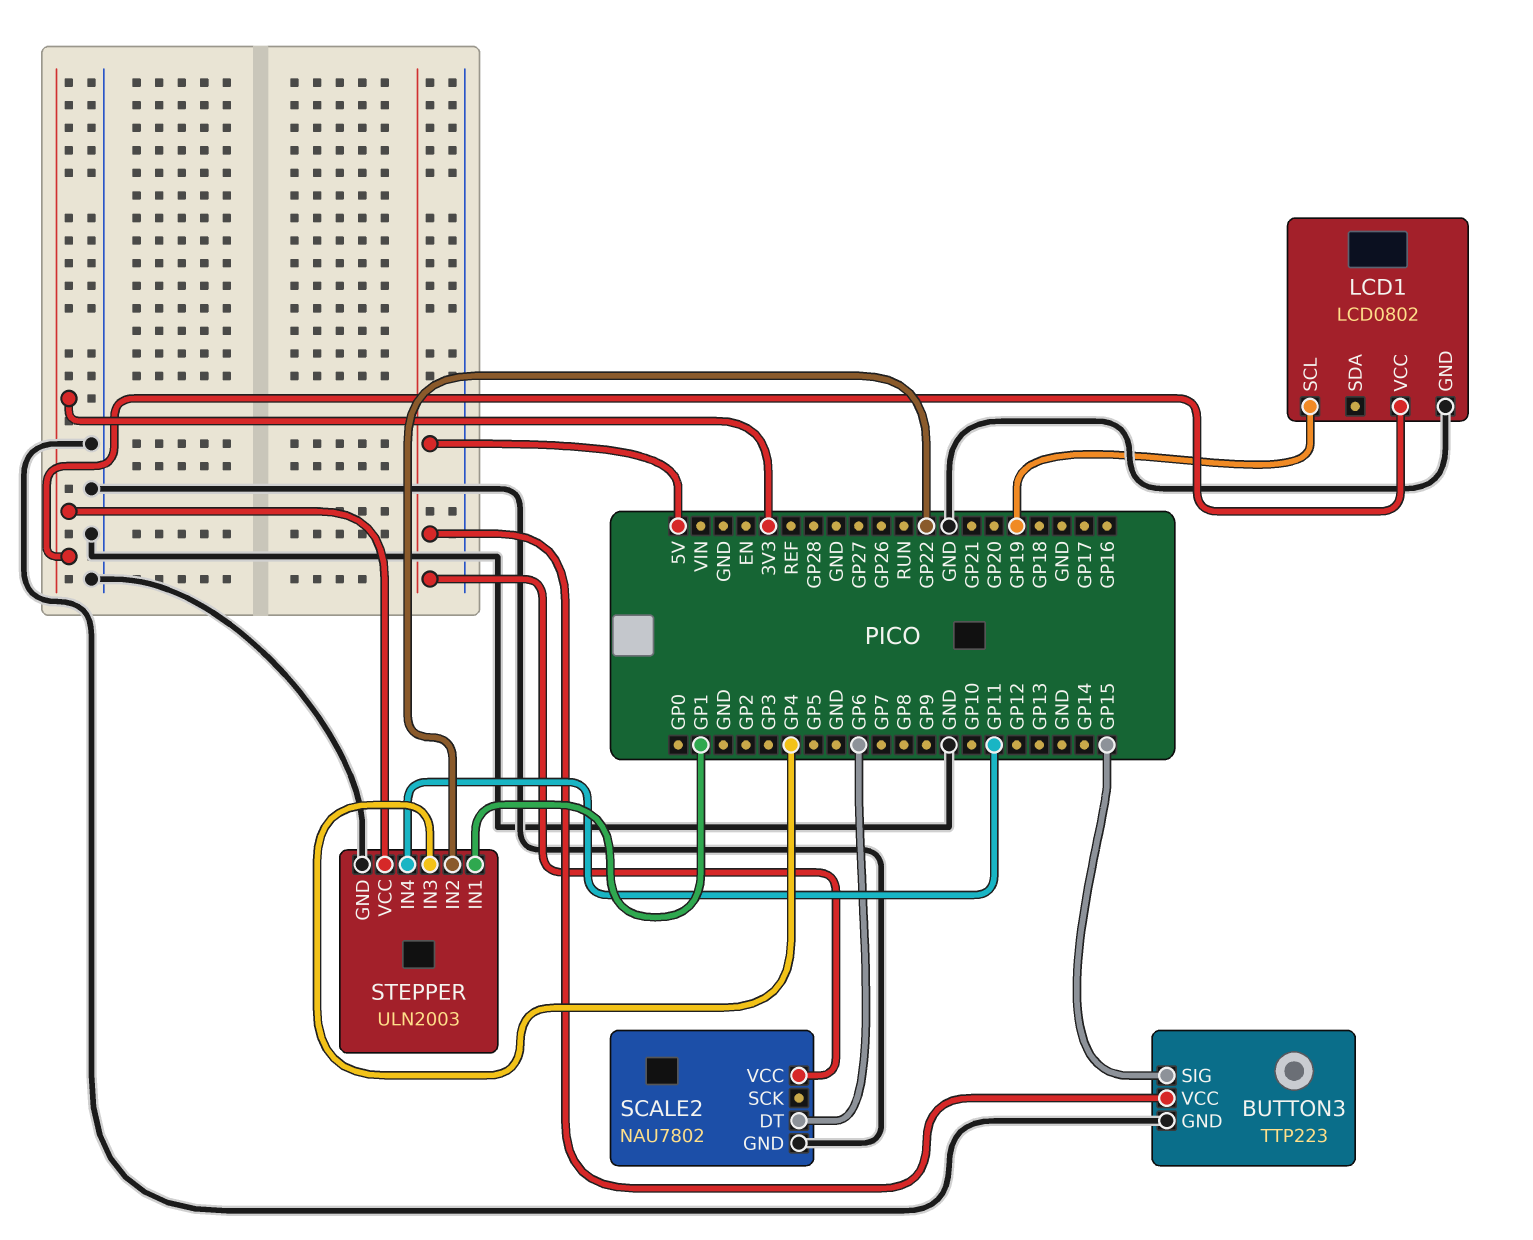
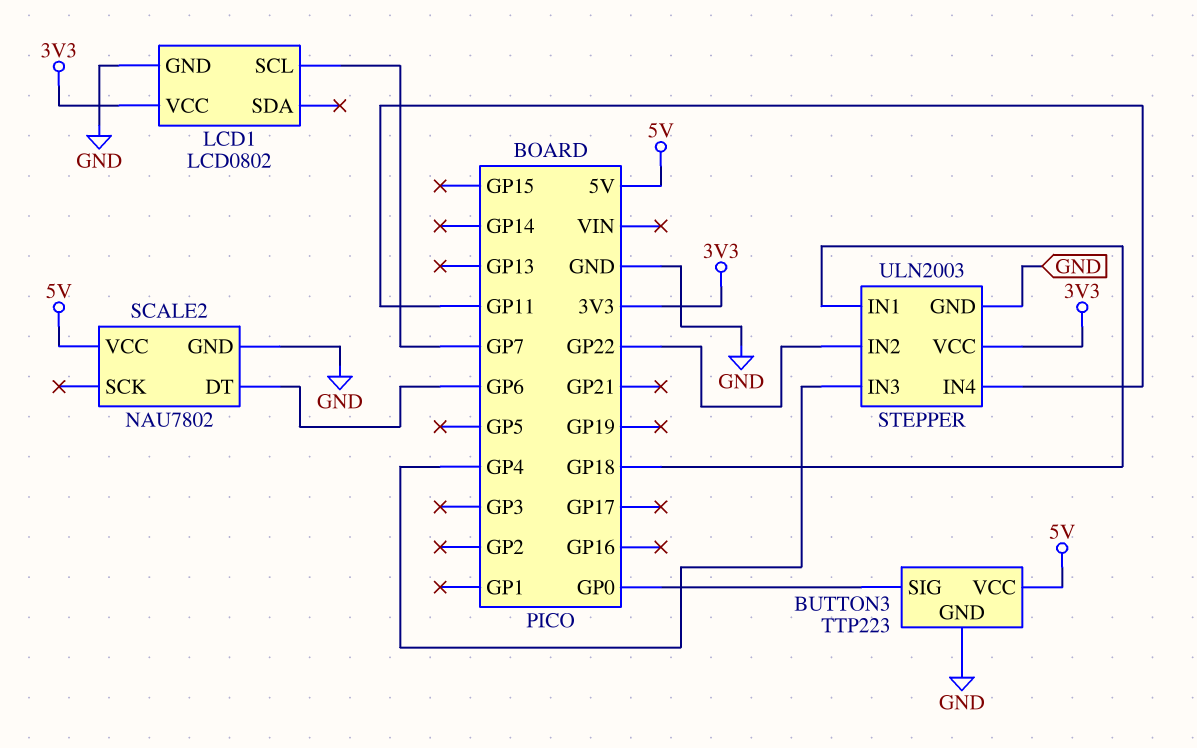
BUTTON3 pin SIG: GP15 -> GP0
LCD1 pin SCL: GP19 -> GP7
STEPPER pin IN1: GP1 -> GP18

